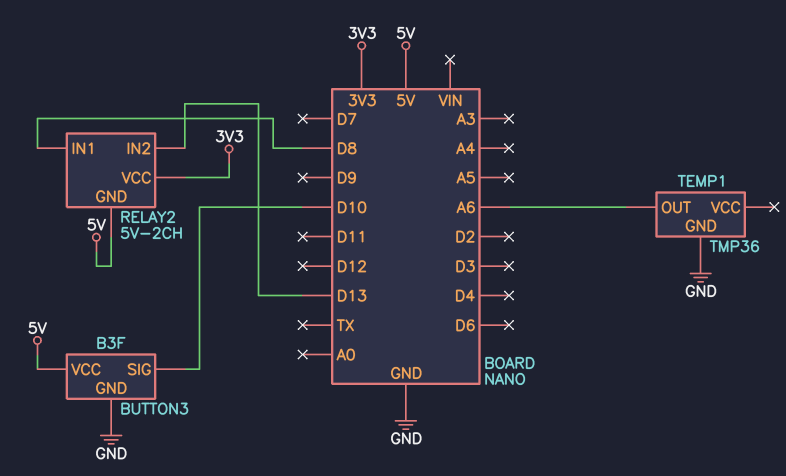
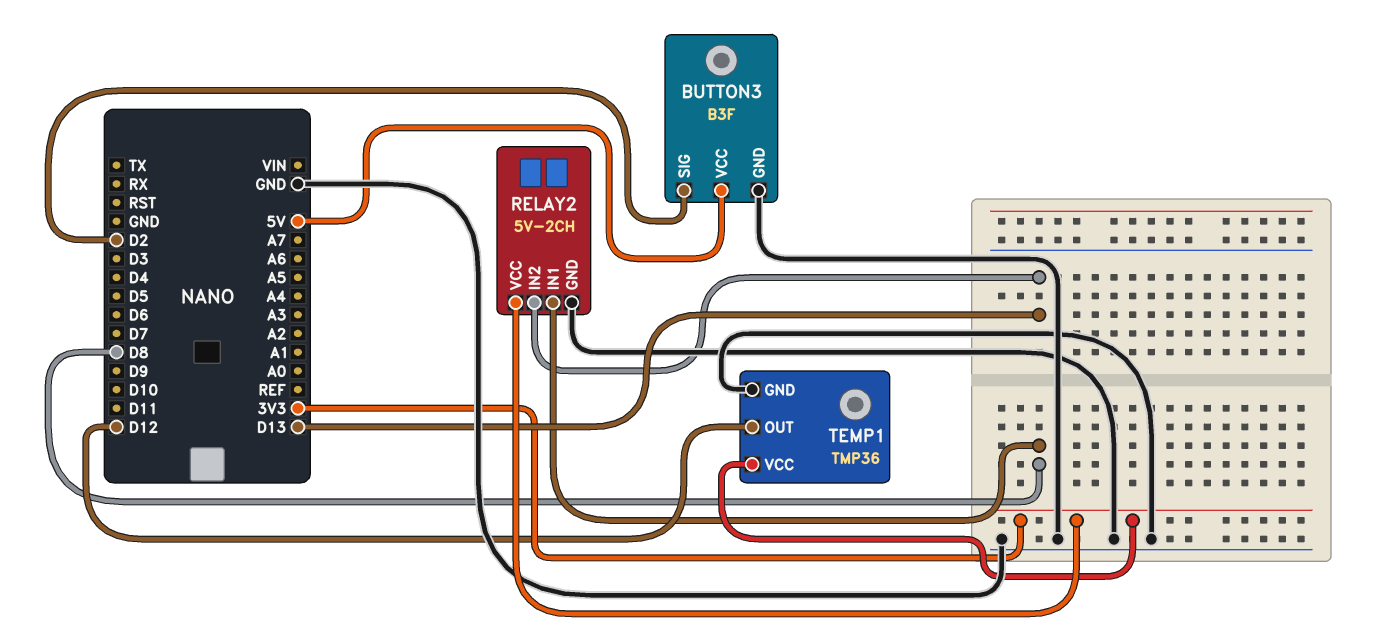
BUTTON3 pin SIG: D10 -> D2
RELAY2 pin GND: 5V -> GND
TEMP1 pin OUT: A6 -> D12
TEMP1 pin VCC: none -> 3V3

